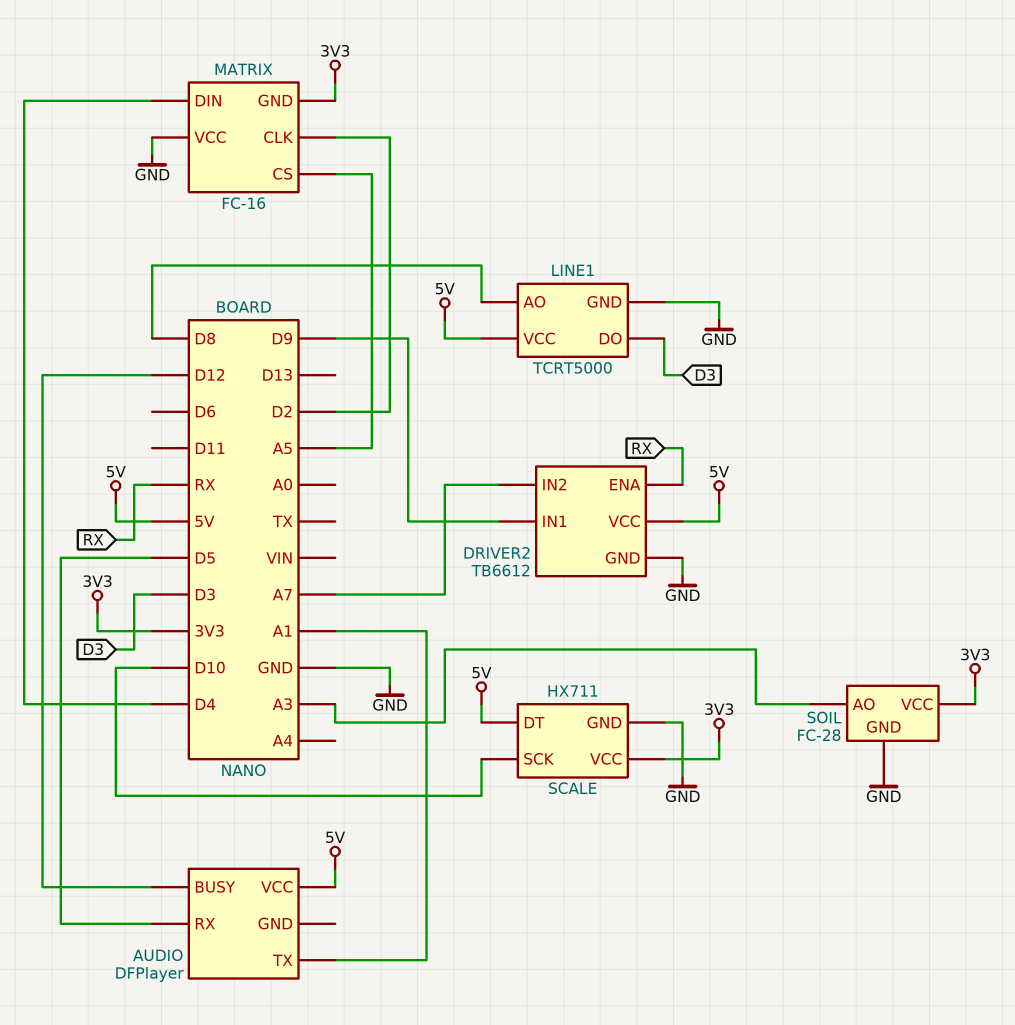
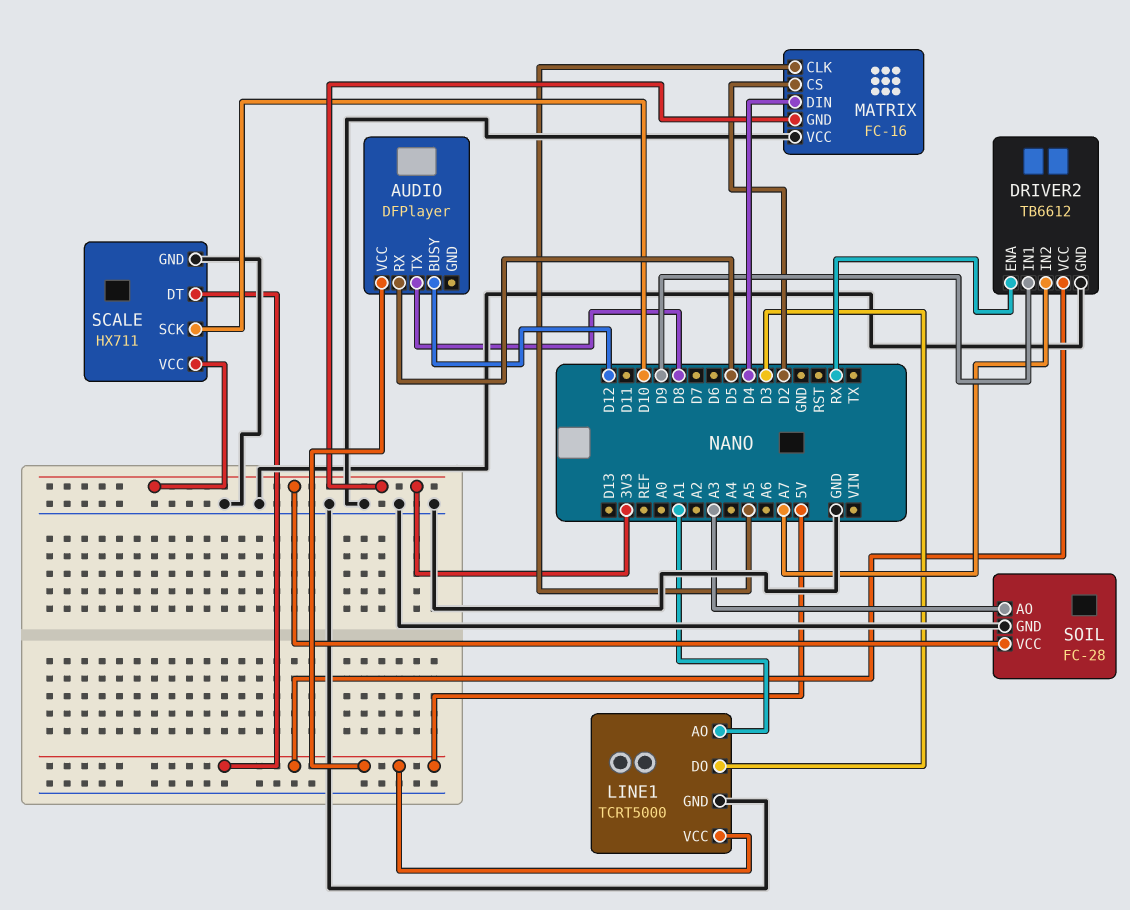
AUDIO pin TX: A1 -> D8
LINE1 pin AO: D8 -> A1
MATRIX pin CLK: D2 -> A5
MATRIX pin CS: A5 -> D2

